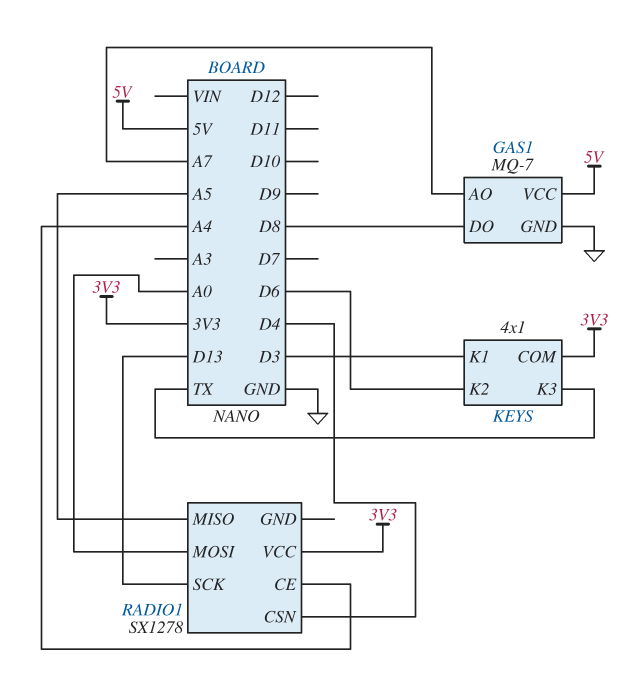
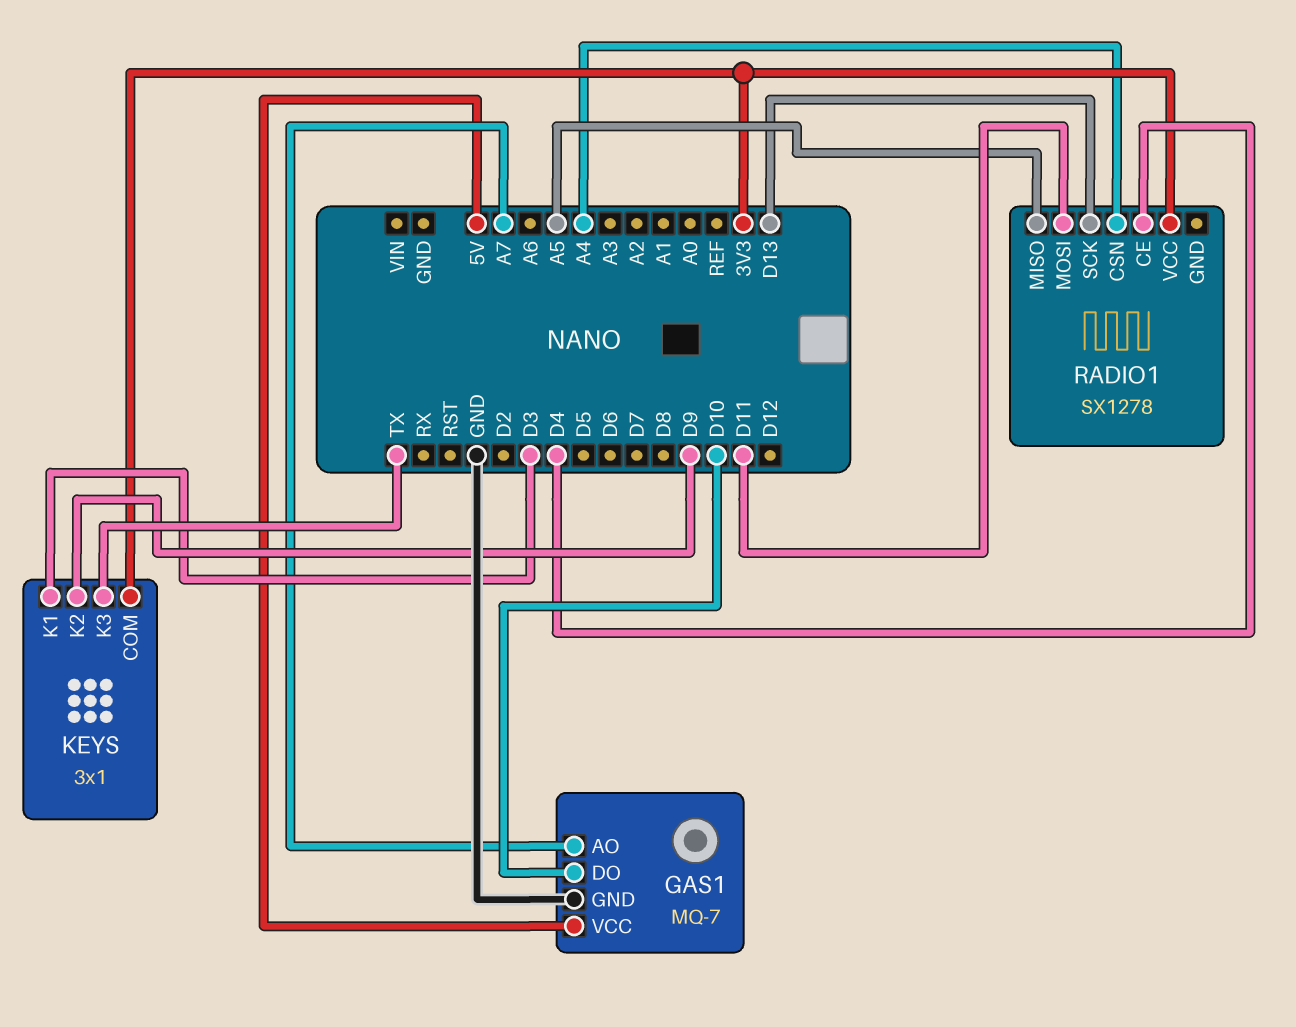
GAS1 pin DO: D8 -> D10
KEYS: 4x1 -> 3x1
KEYS pin K2: D6 -> D9
RADIO1 pin CE: A4 -> D4
RADIO1 pin CSN: D4 -> A4
RADIO1 pin MOSI: A0 -> D11

